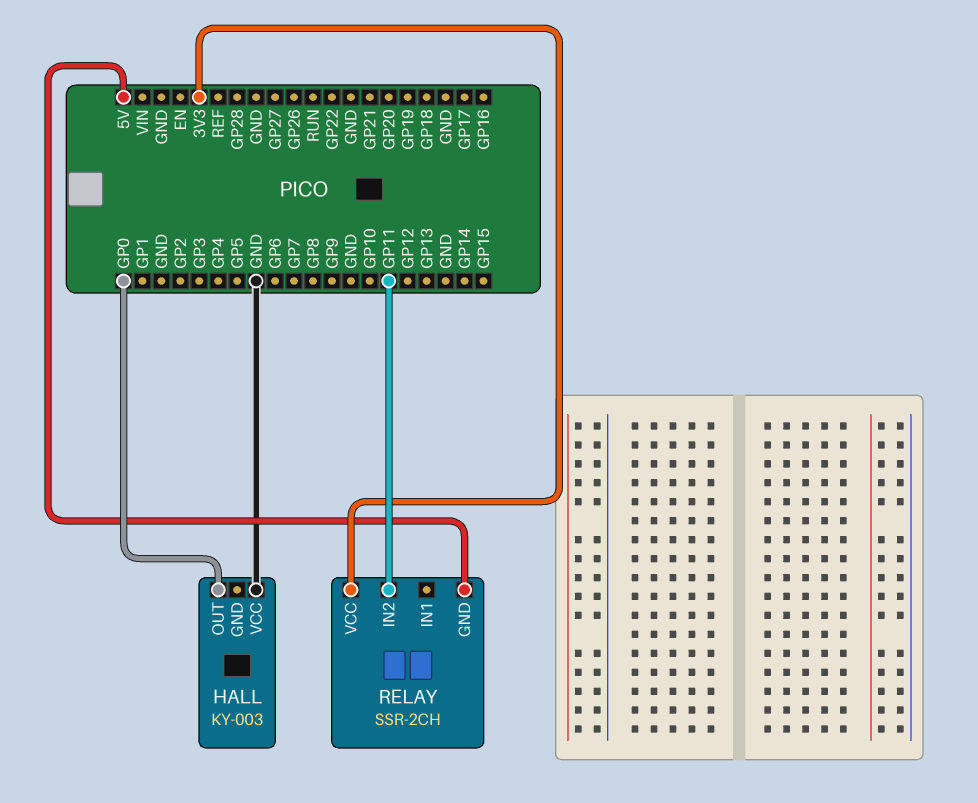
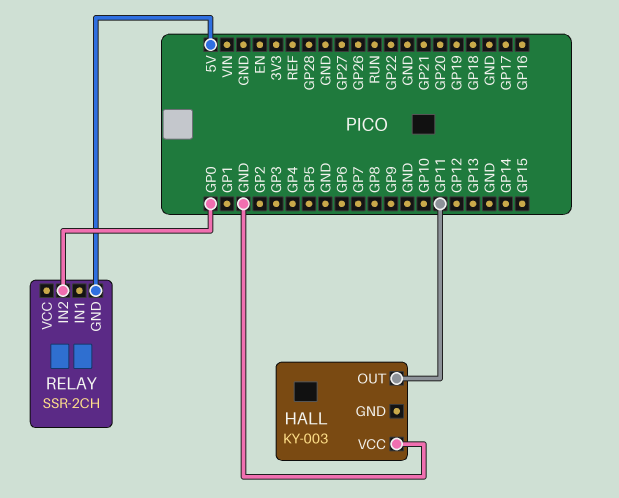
HALL pin OUT: GP0 -> GP11
RELAY pin IN2: GP11 -> GP0
RELAY pin VCC: 3V3 -> none

